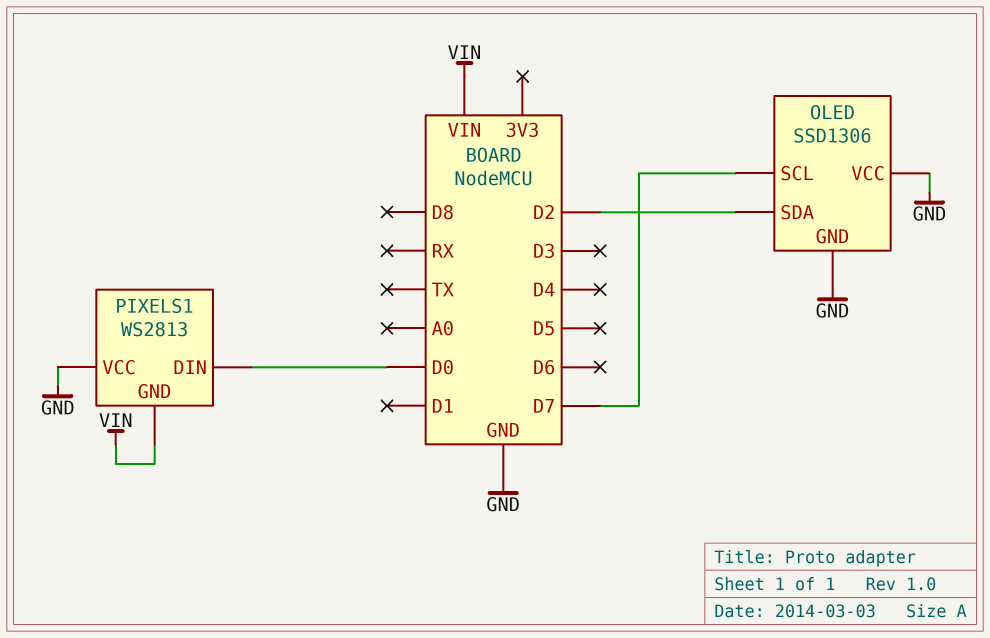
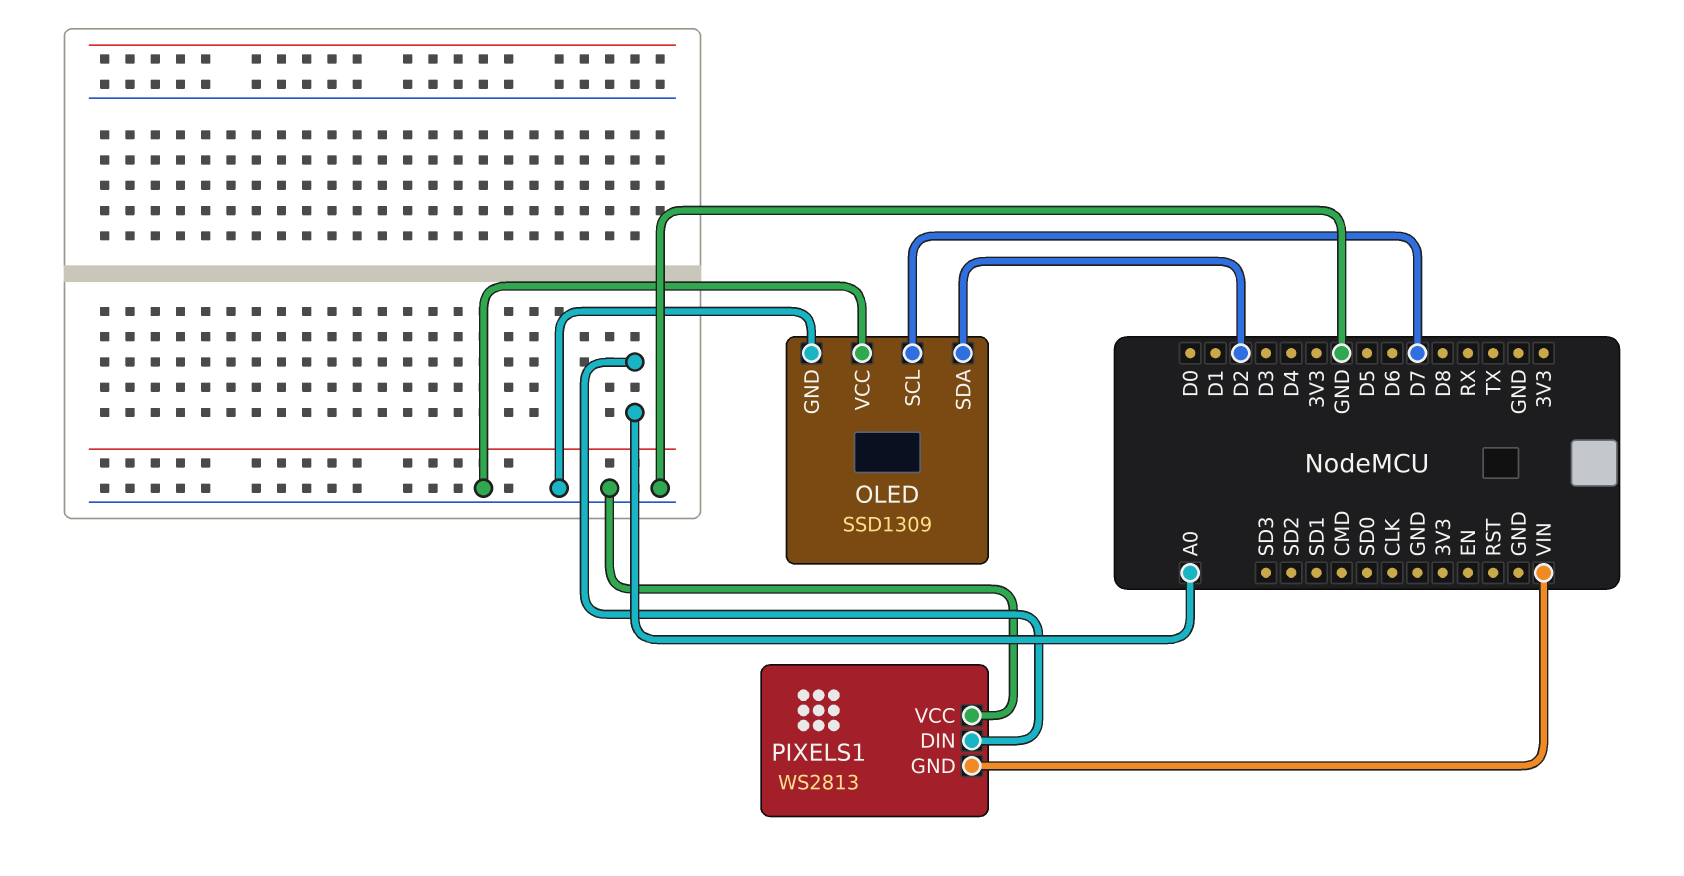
OLED: SSD1306 -> SSD1309
PIXELS1 pin DIN: D0 -> A0

